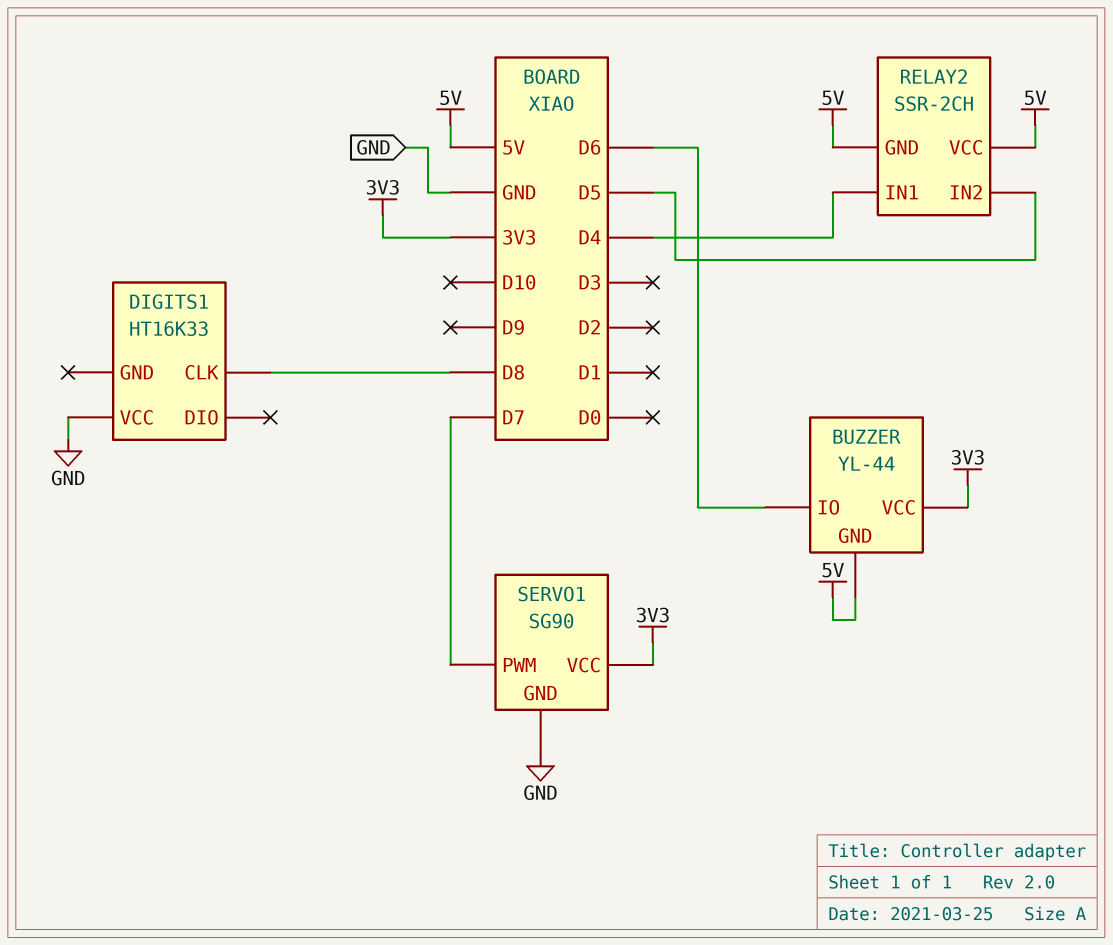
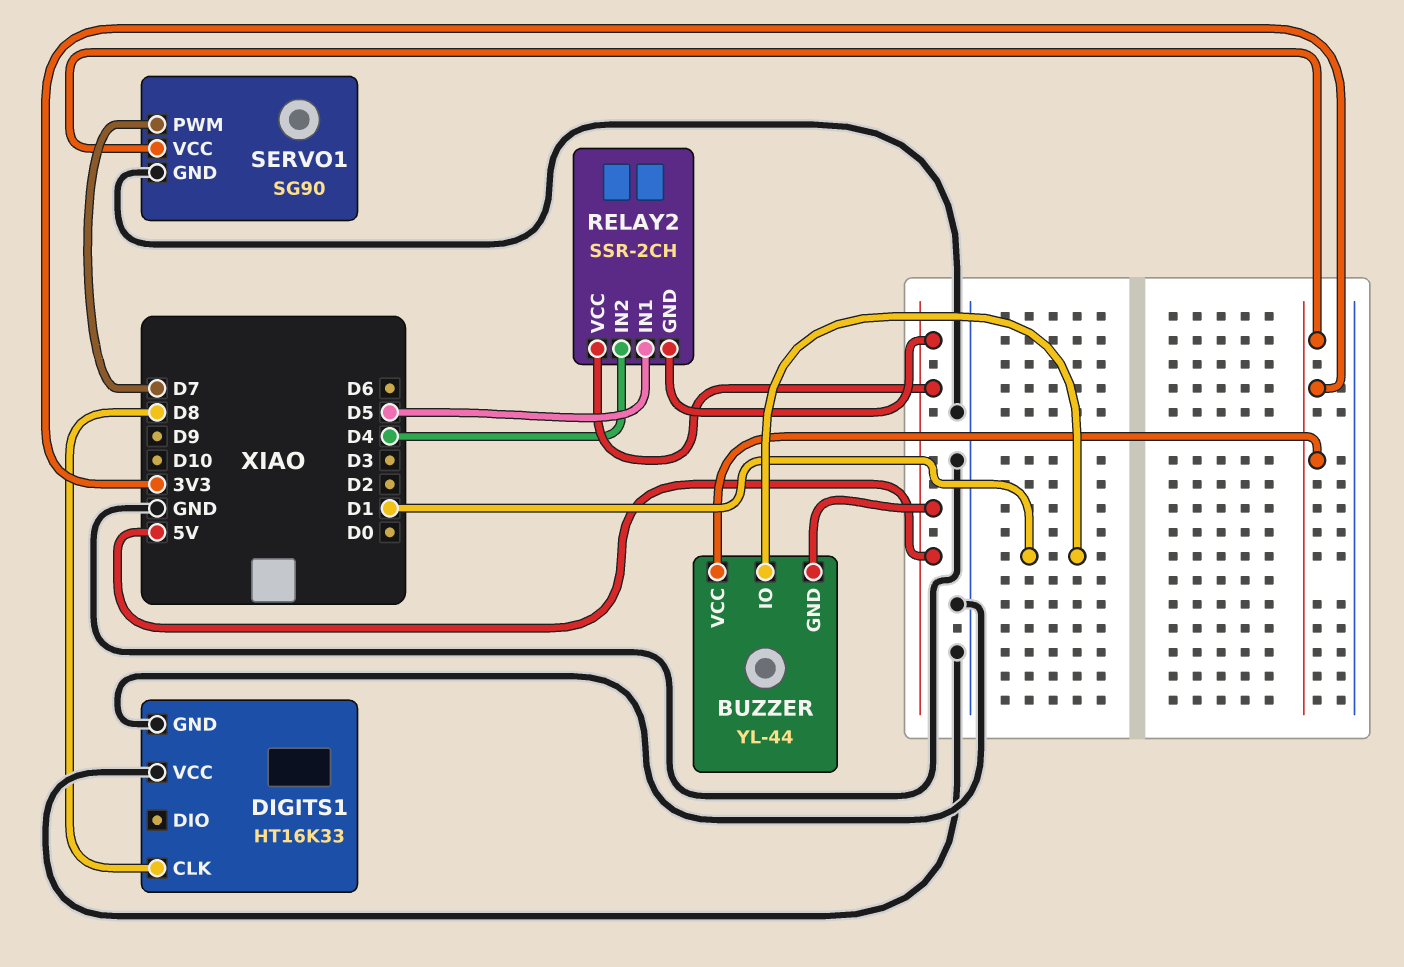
BUZZER pin IO: D6 -> D1
DIGITS1 pin GND: none -> GND
RELAY2 pin IN1: D4 -> D5
RELAY2 pin IN2: D5 -> D4

